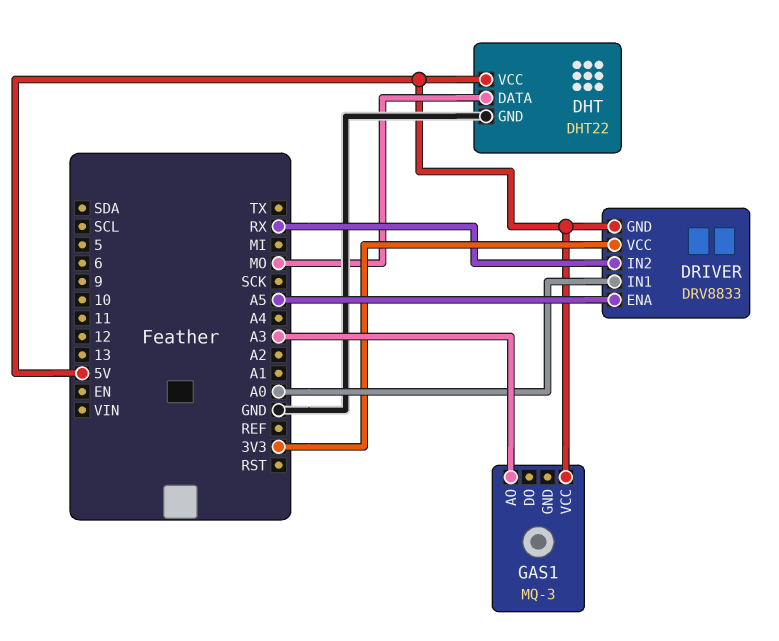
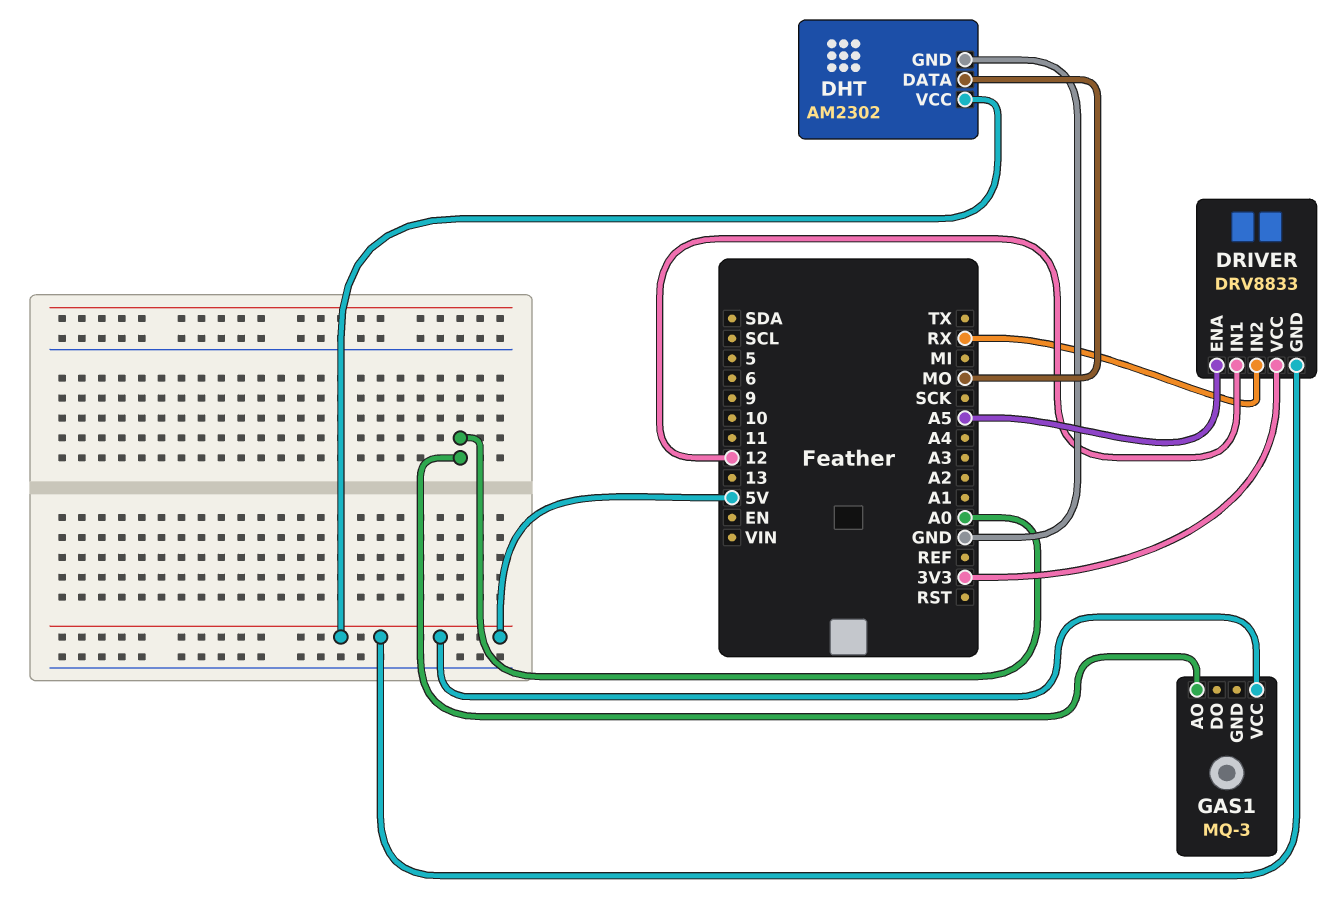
DHT: DHT22 -> AM2302
DRIVER pin IN1: A0 -> 12
GAS1 pin AO: A3 -> A0

